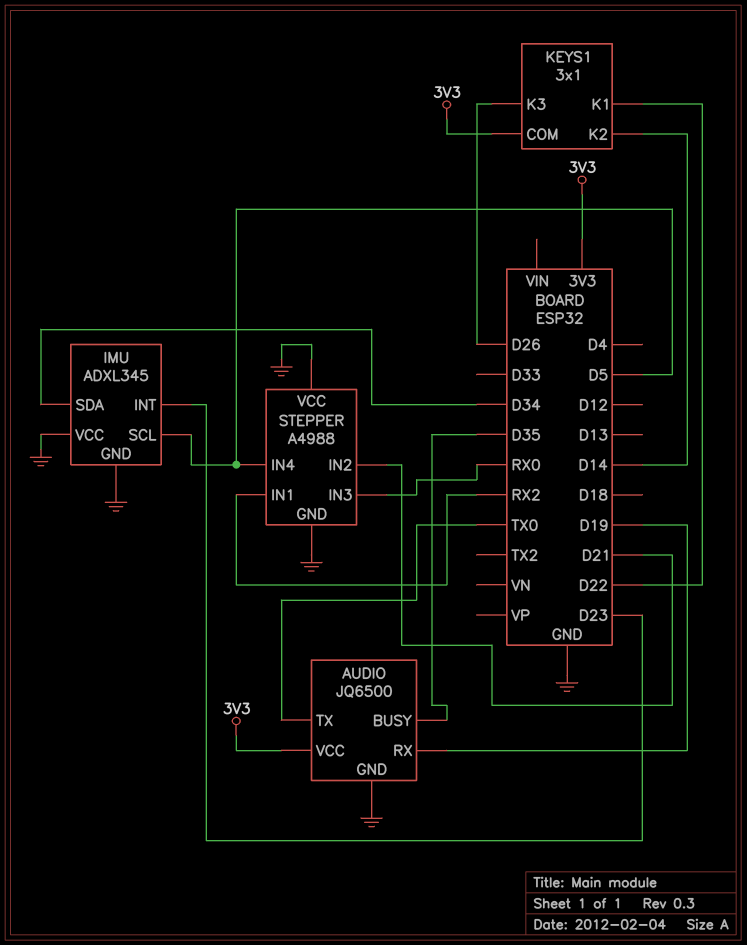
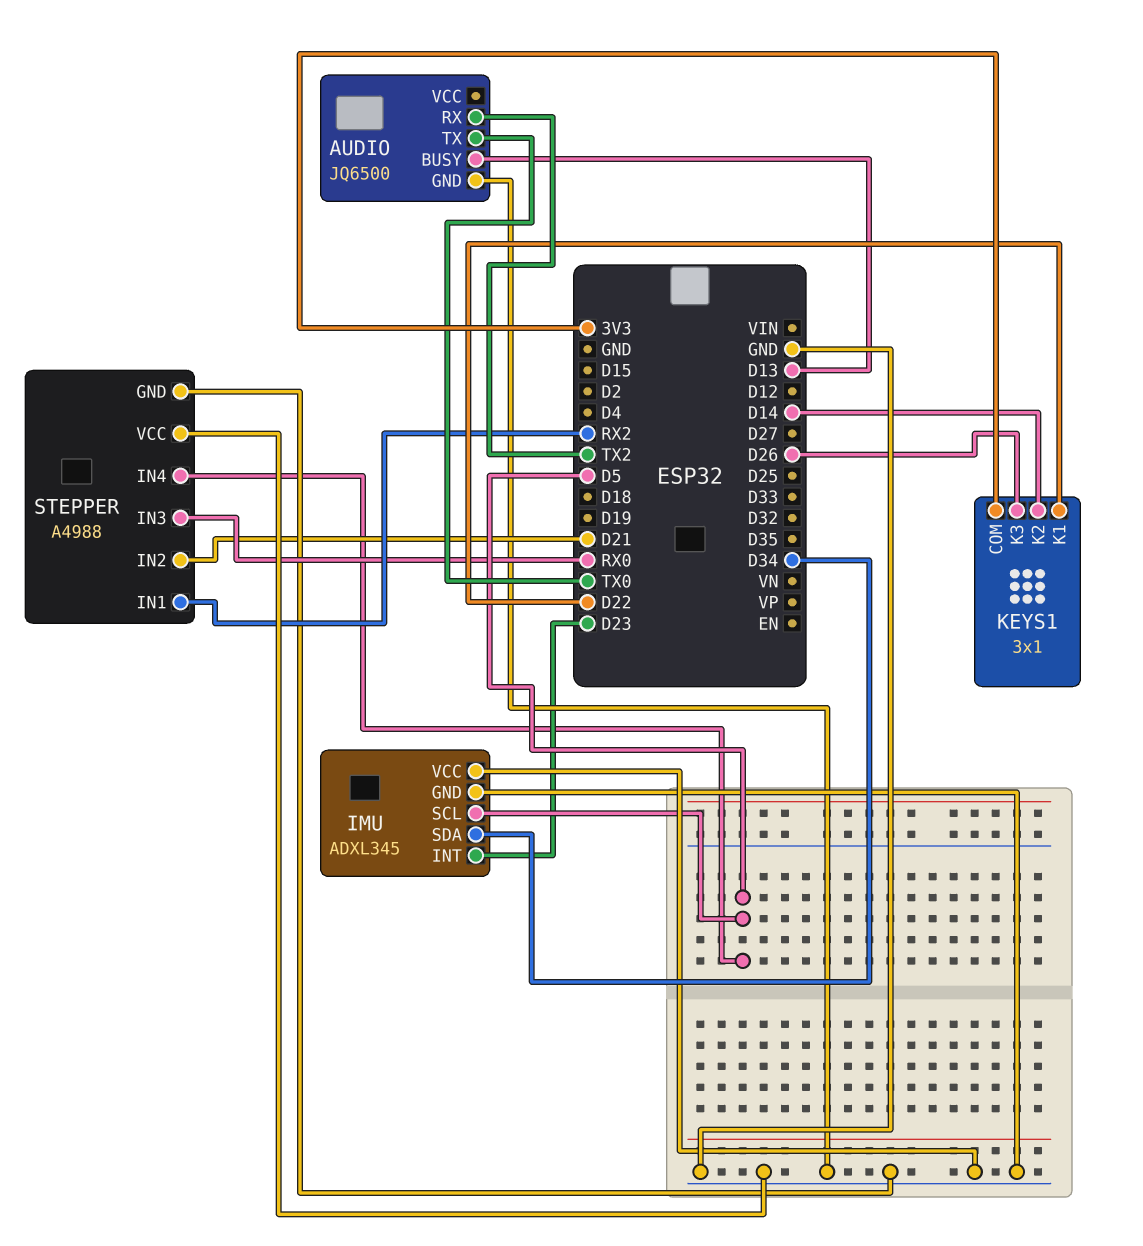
AUDIO pin BUSY: D35 -> D13
AUDIO pin RX: D19 -> TX2
AUDIO pin VCC: 3V3 -> none

